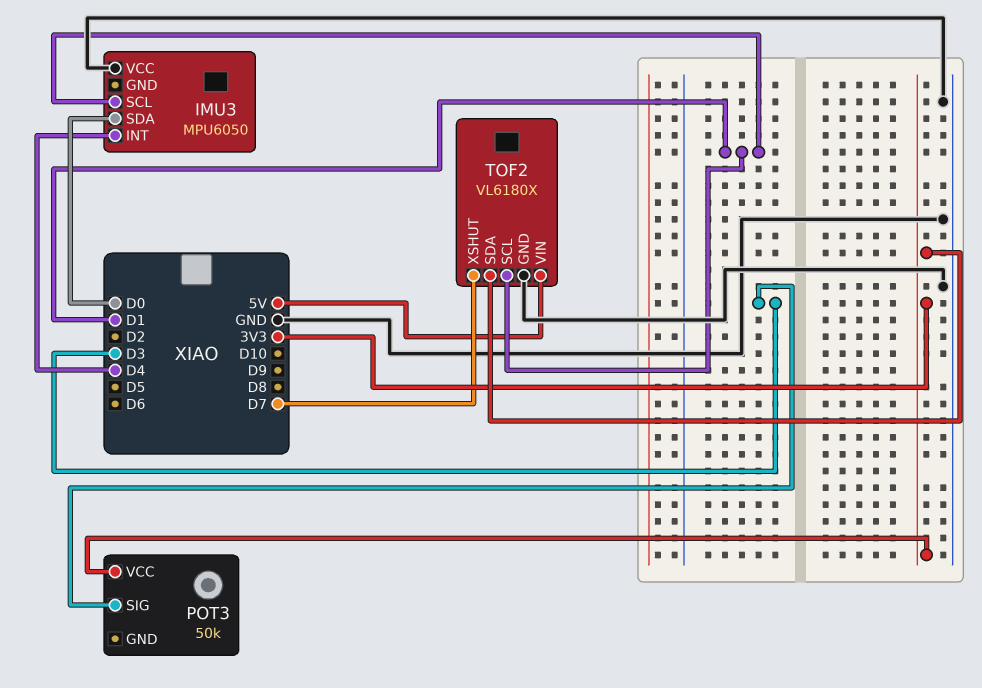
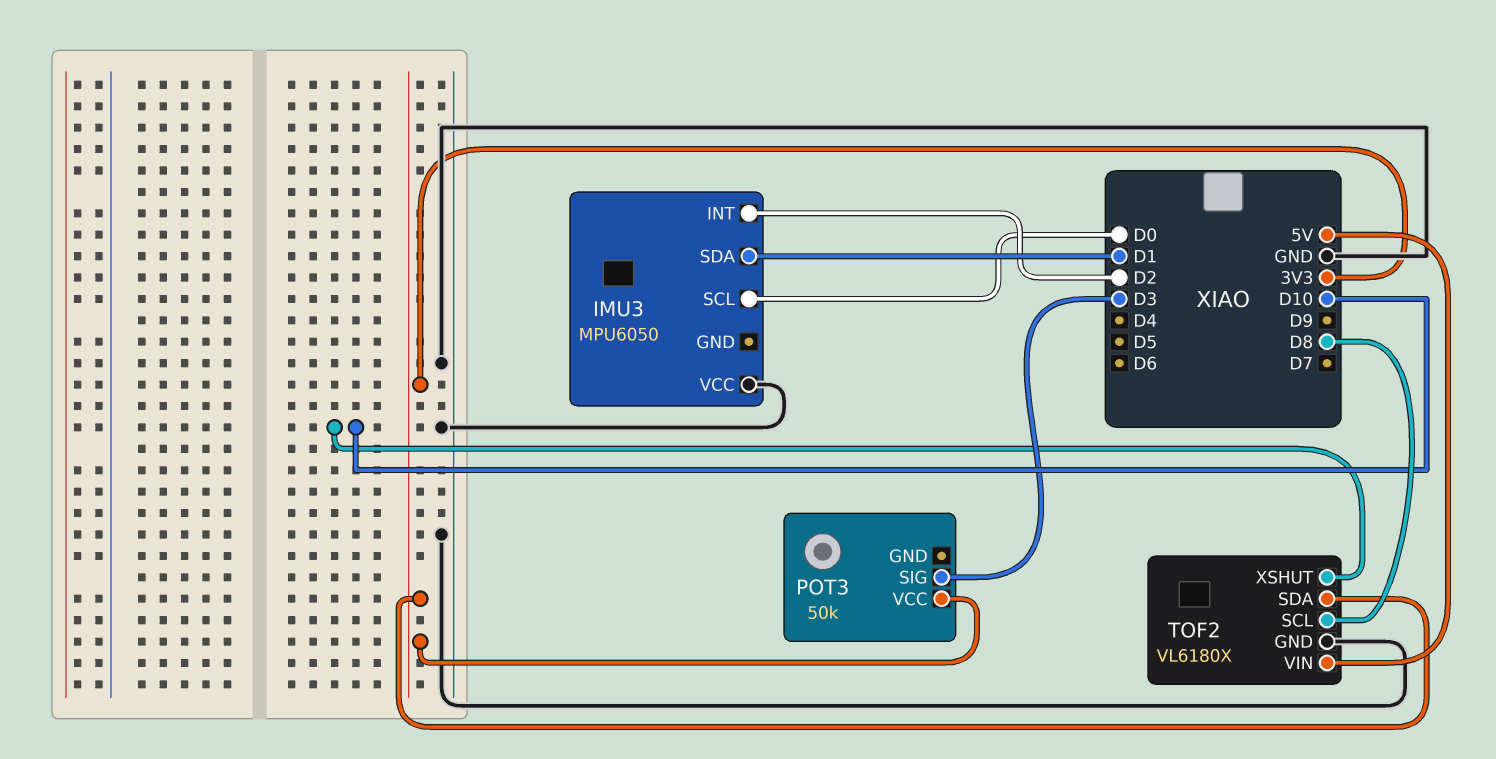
IMU3 pin INT: D4 -> D2
IMU3 pin SCL: D1 -> D0
IMU3 pin SDA: D0 -> D1
TOF2 pin SCL: D1 -> D8
TOF2 pin XSHUT: D7 -> D10

